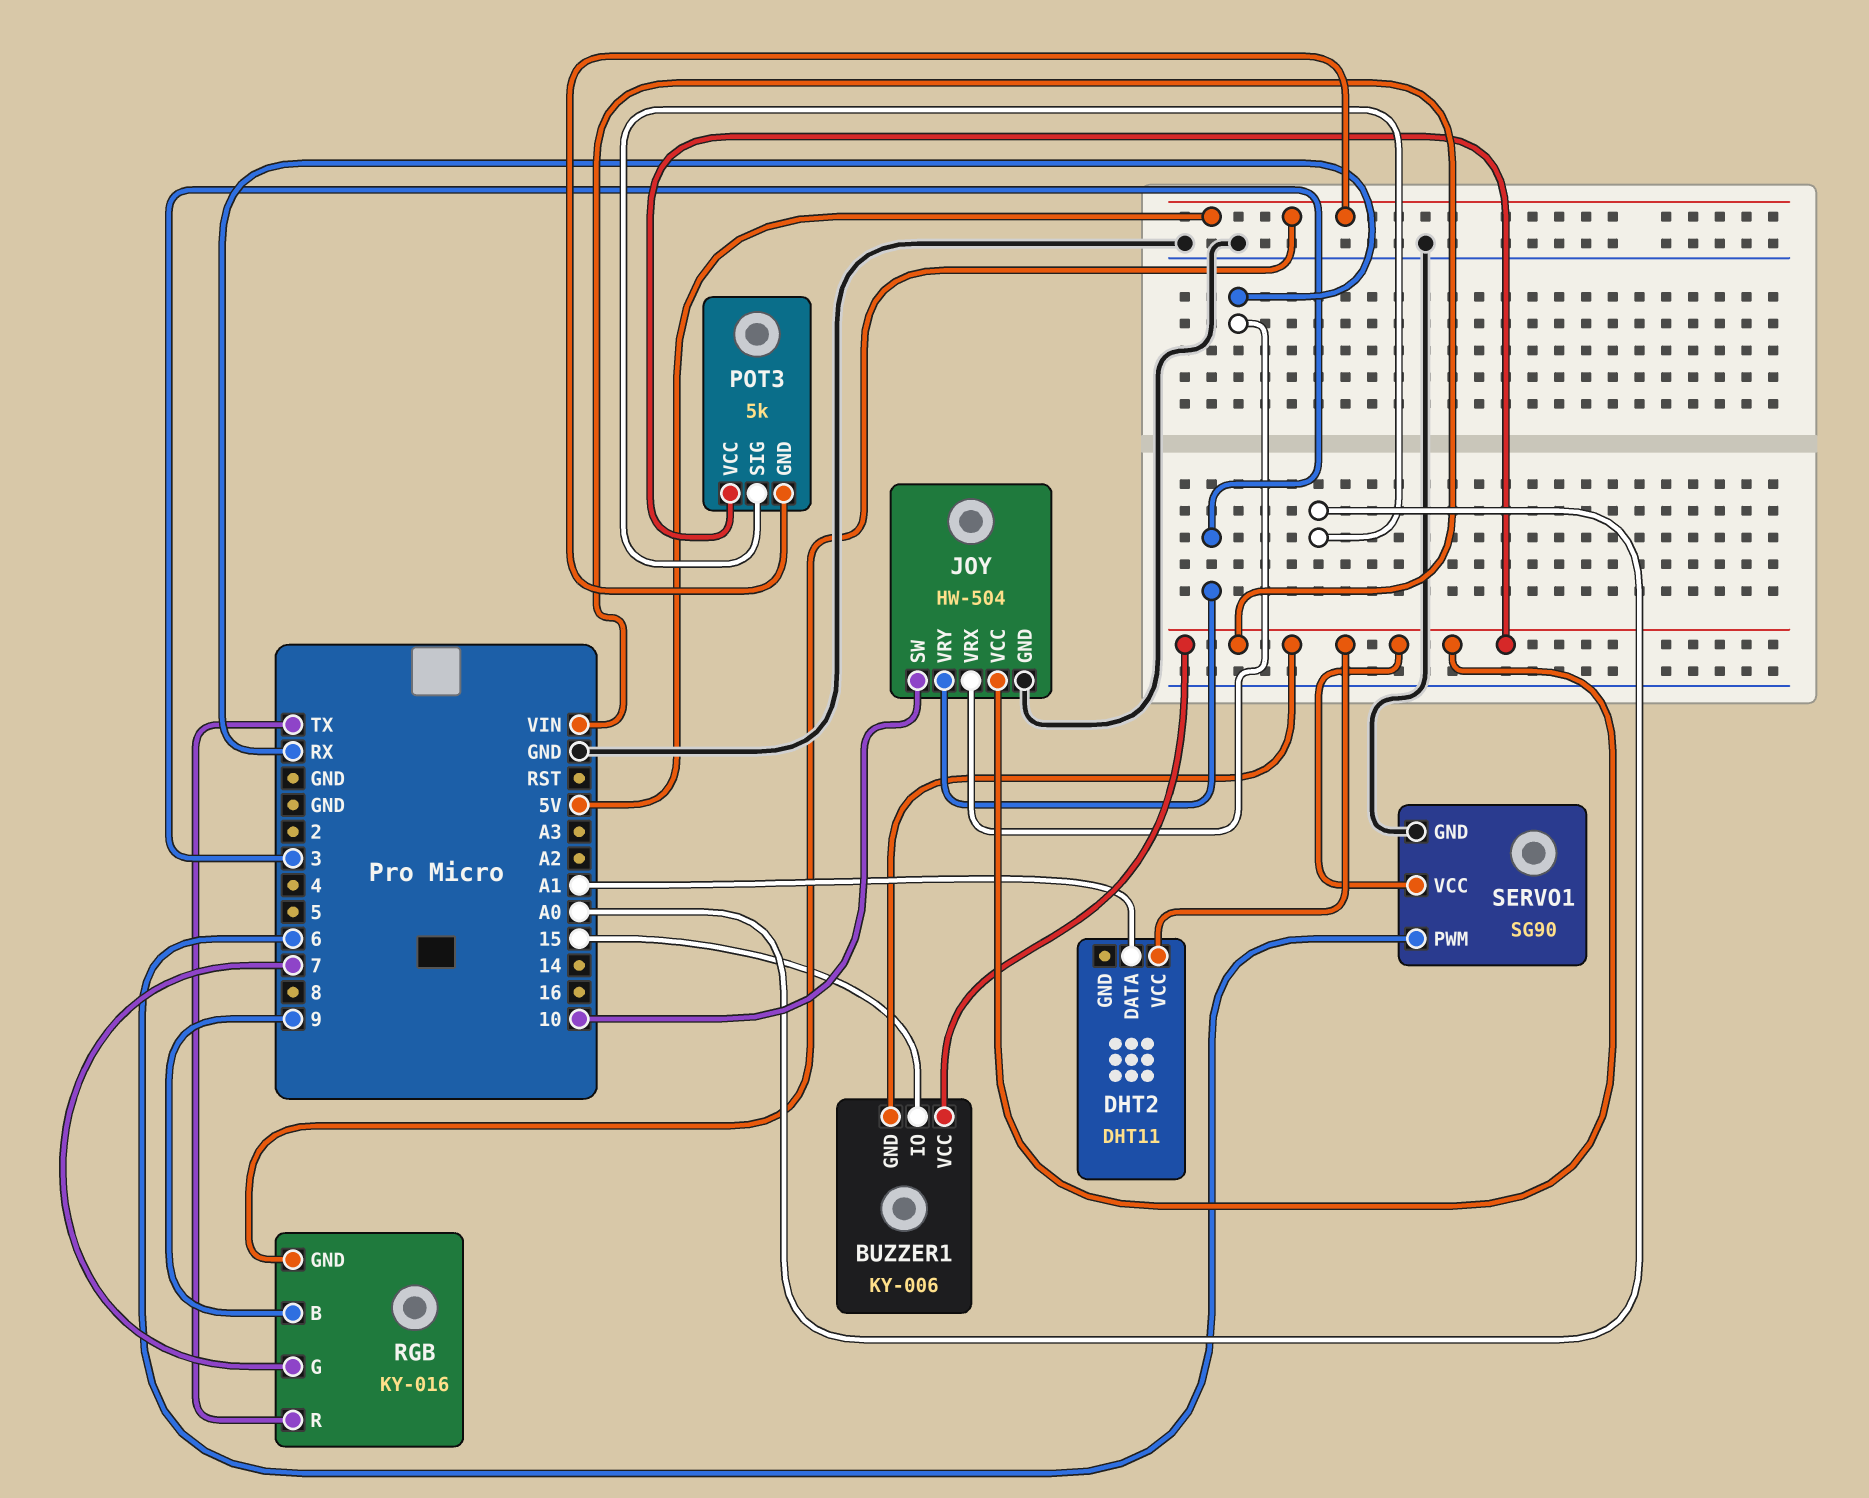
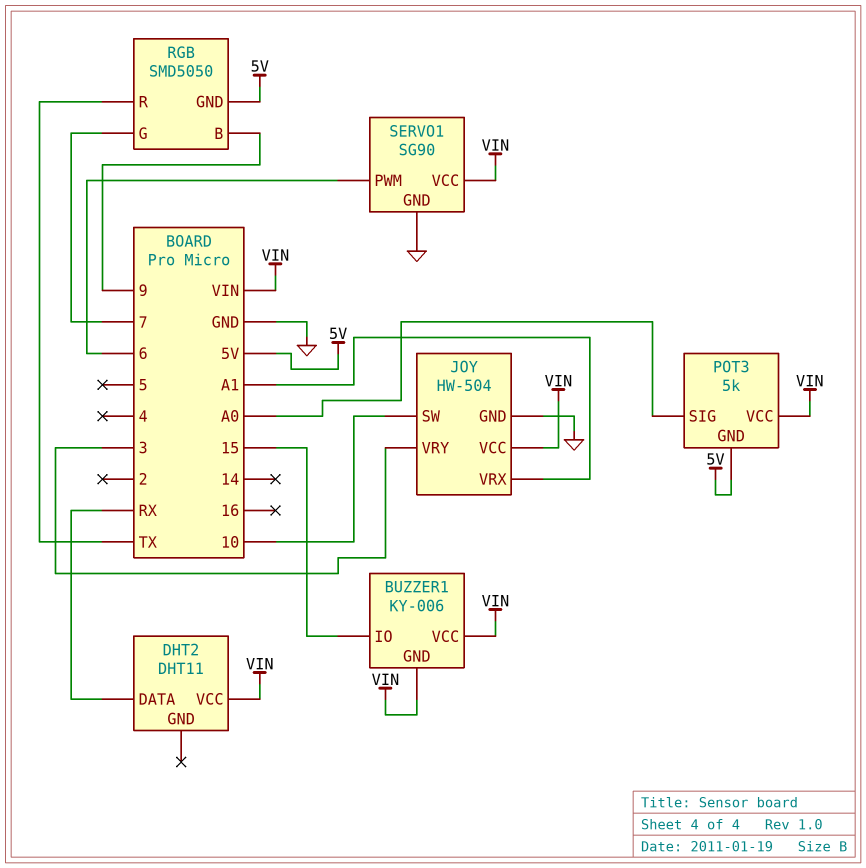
DHT2 pin DATA: A1 -> RX
JOY pin VRX: RX -> A1
RGB: KY-016 -> SMD5050

